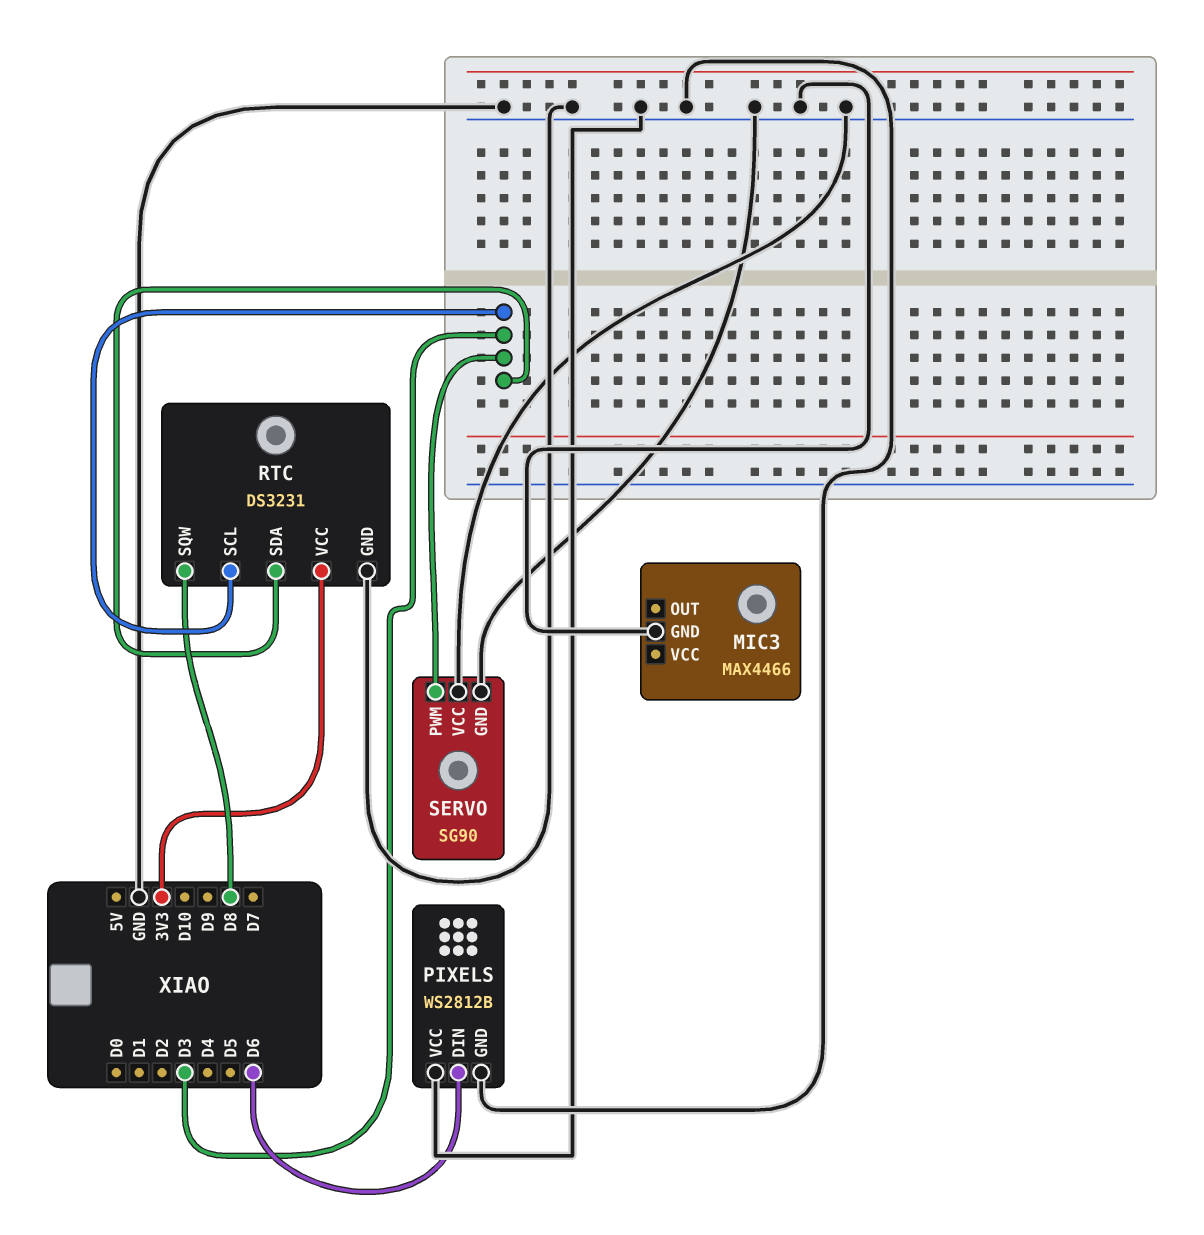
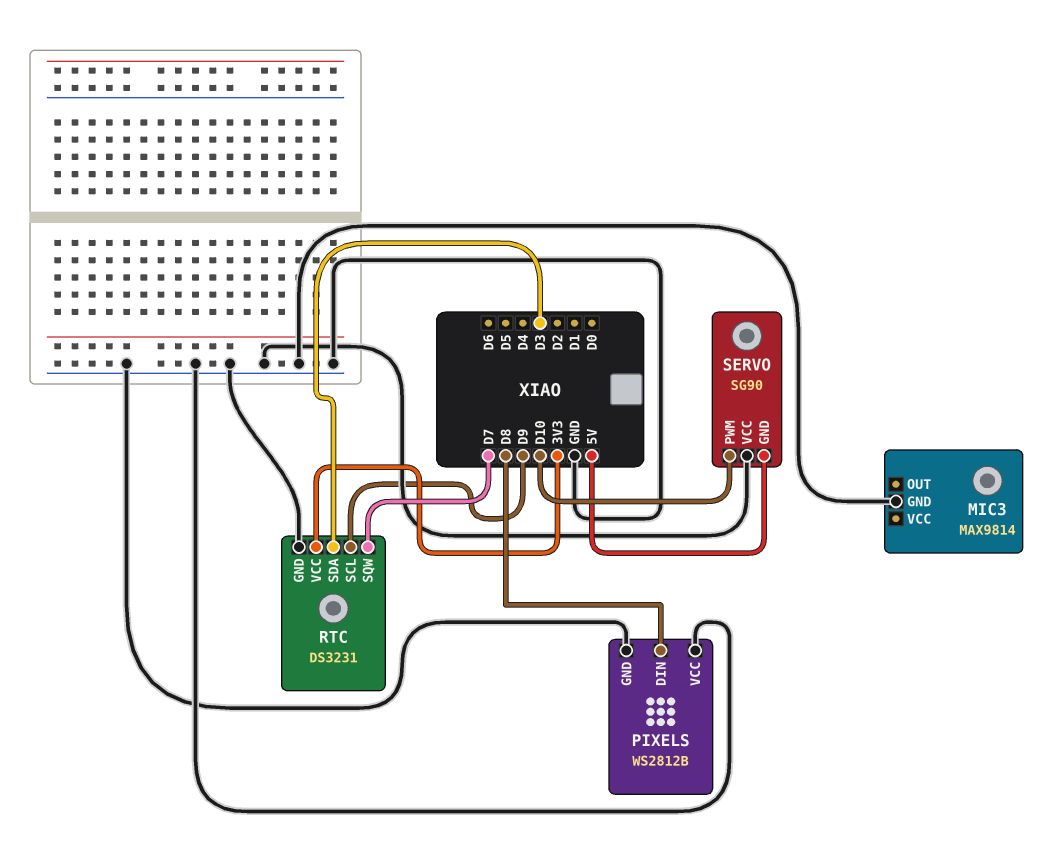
MIC3: MAX4466 -> MAX9814
PIXELS pin DIN: D6 -> D8
RTC pin SCL: D3 -> D9
RTC pin SQW: D8 -> D7
SERVO pin GND: GND -> 5V
SERVO pin PWM: D3 -> D10

